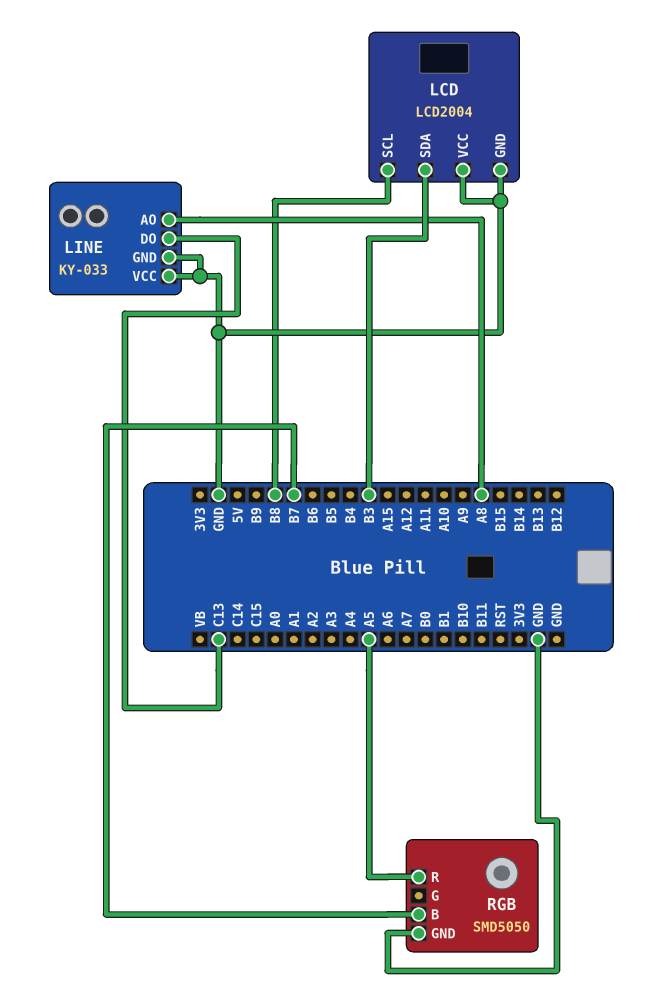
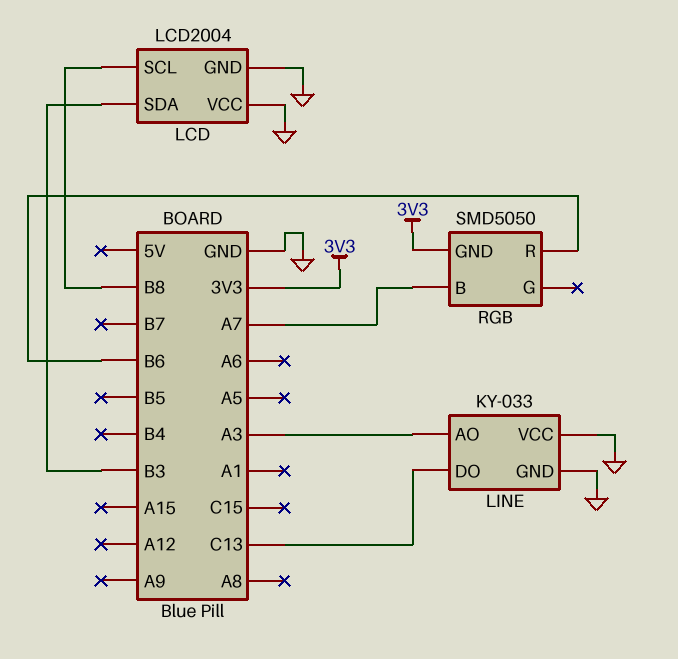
LINE pin AO: A8 -> A3
RGB pin B: B7 -> A7
RGB pin GND: GND -> 3V3
RGB pin R: A5 -> B6

